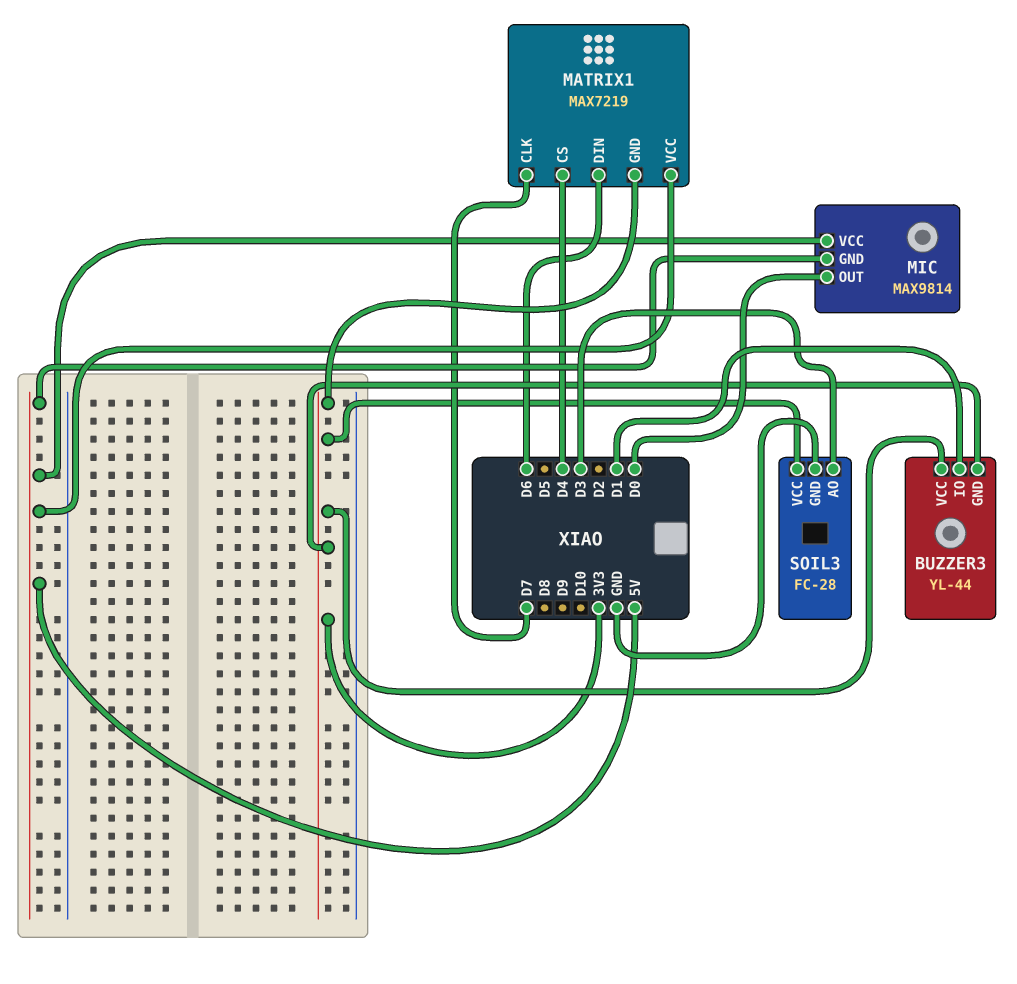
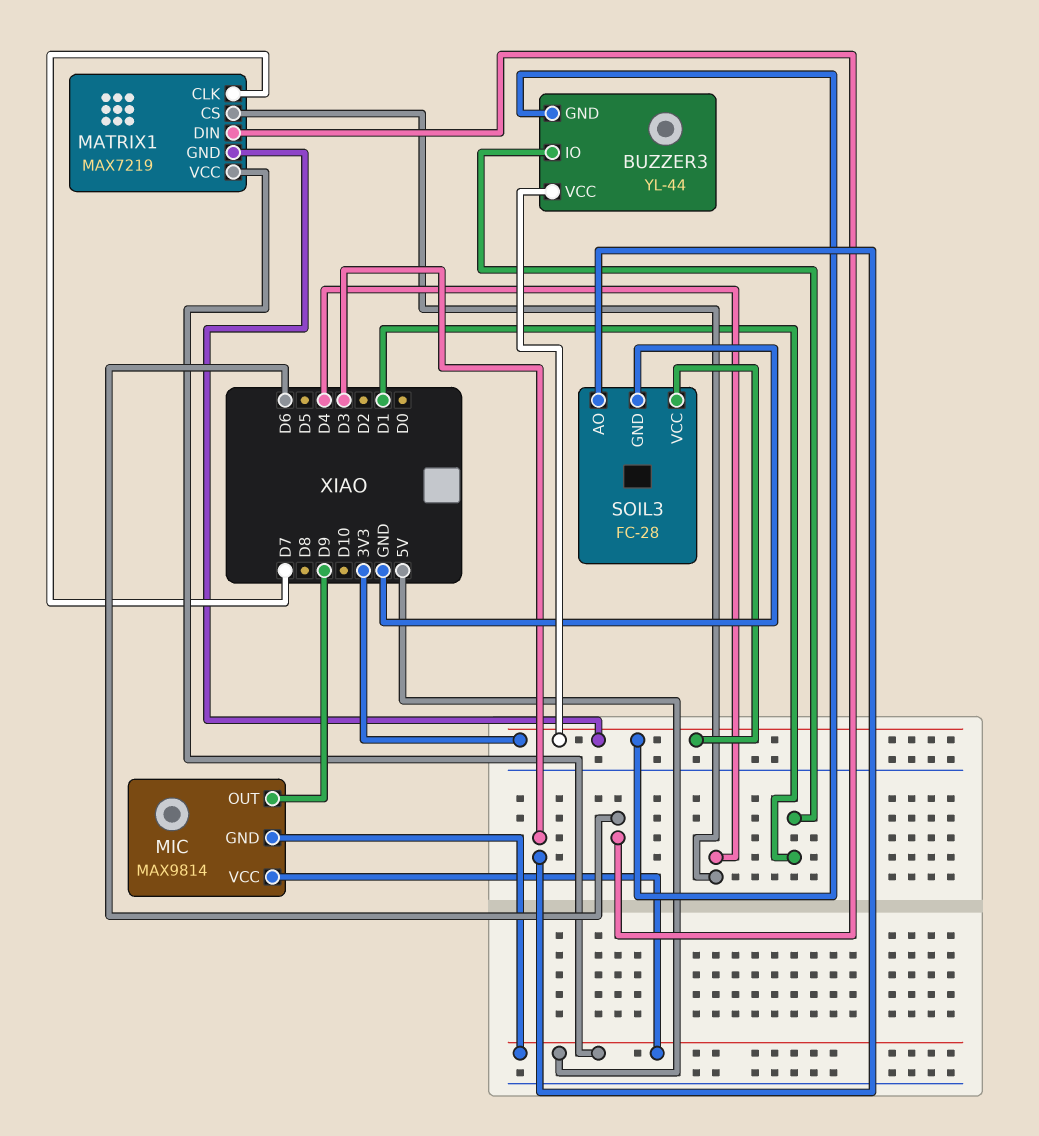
MIC pin OUT: D0 -> D9

